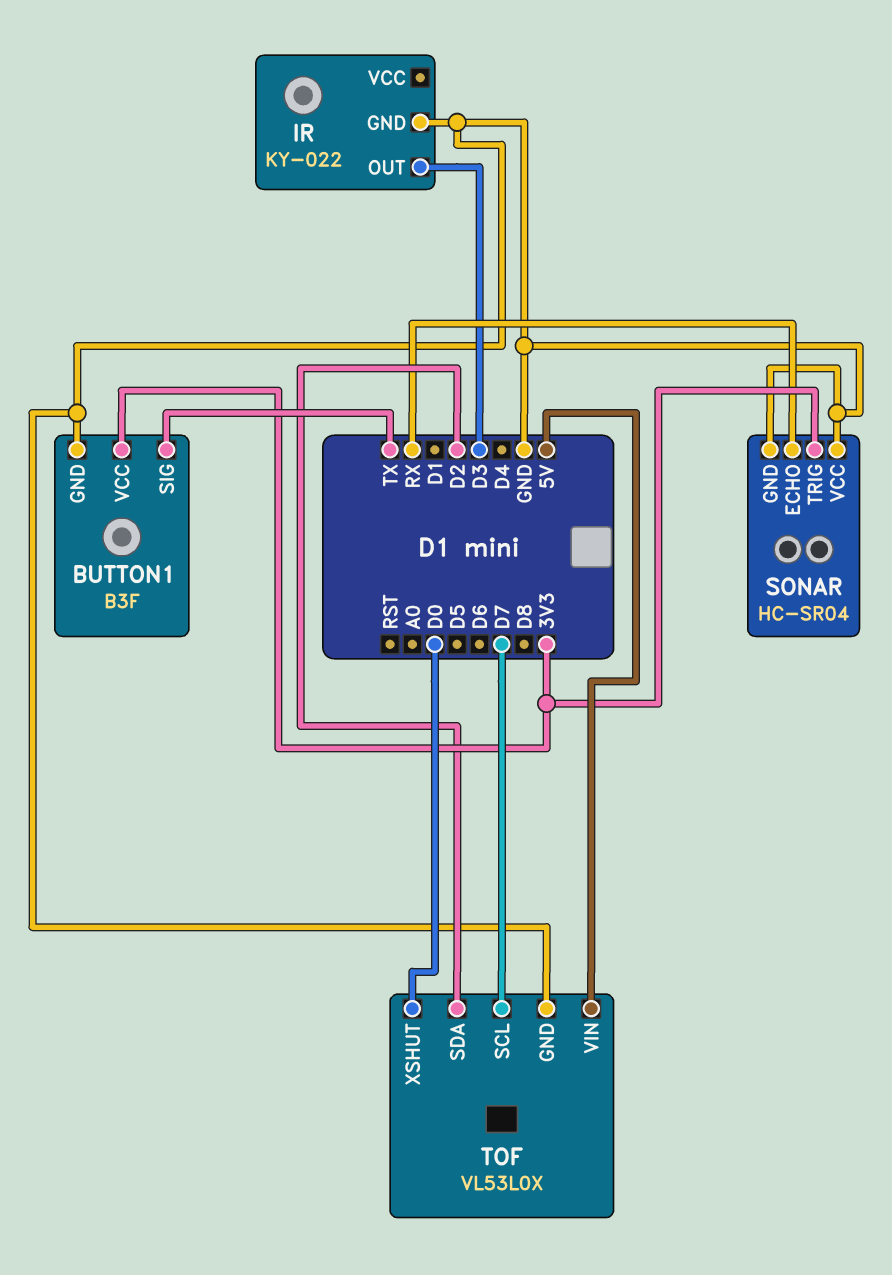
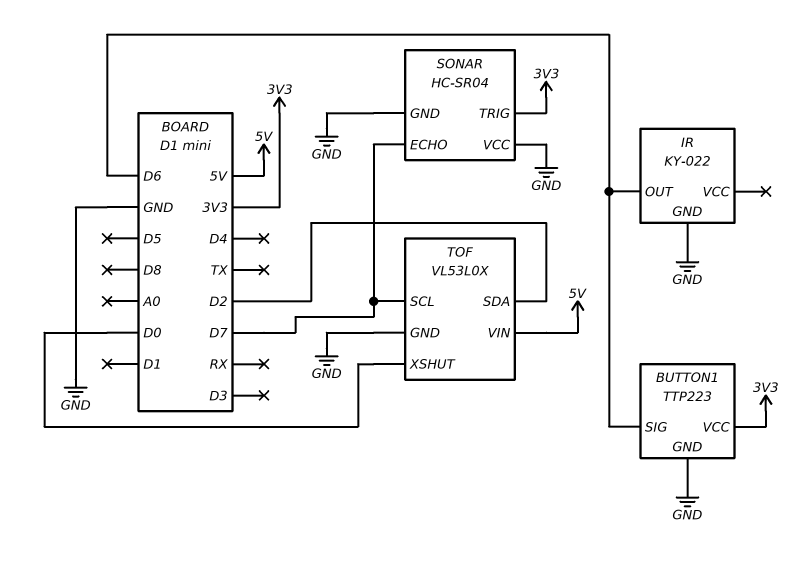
BUTTON1: B3F -> TTP223
BUTTON1 pin SIG: TX -> D6
IR pin OUT: D3 -> D6
SONAR pin ECHO: RX -> D7

